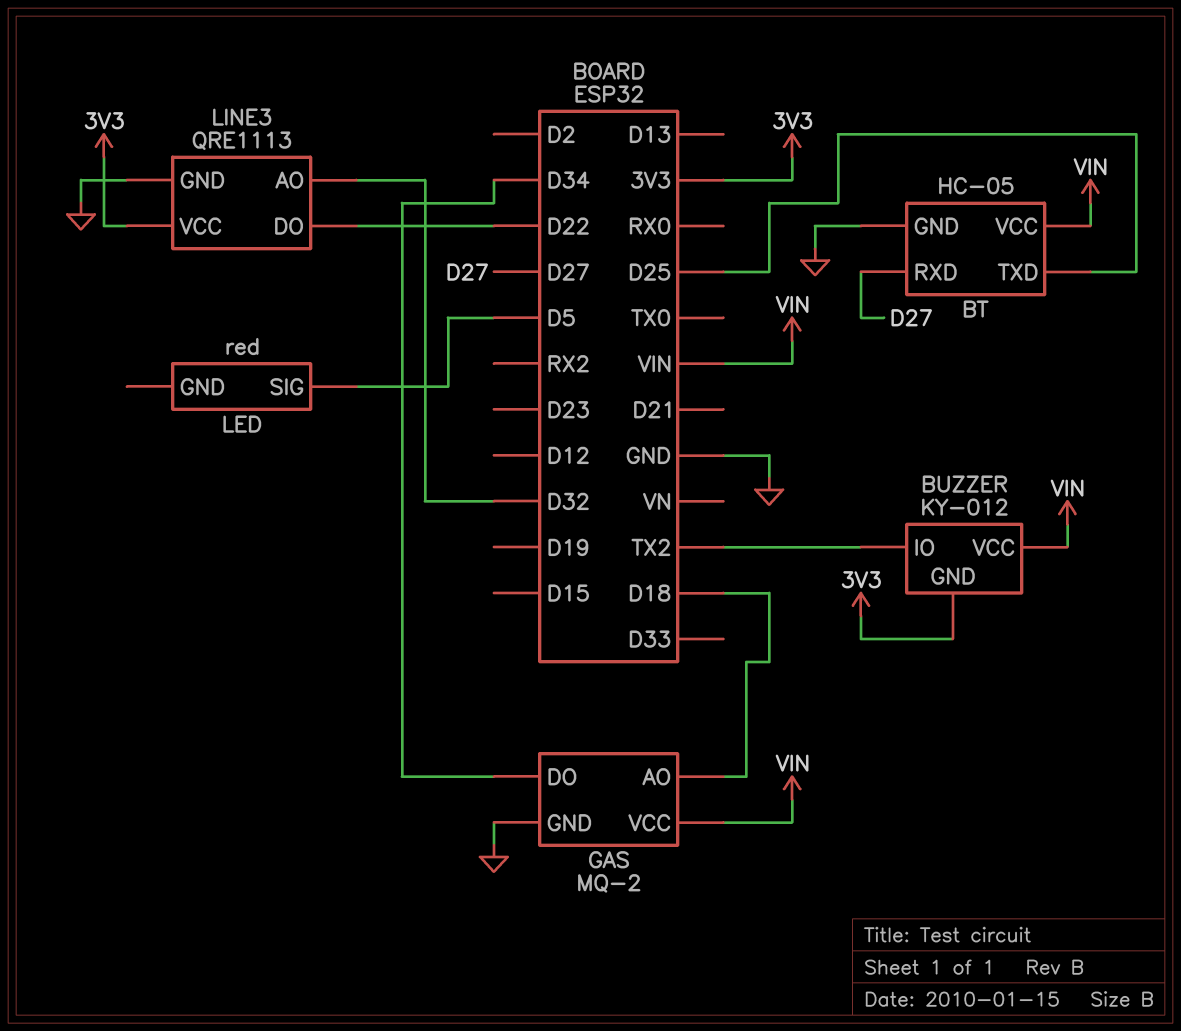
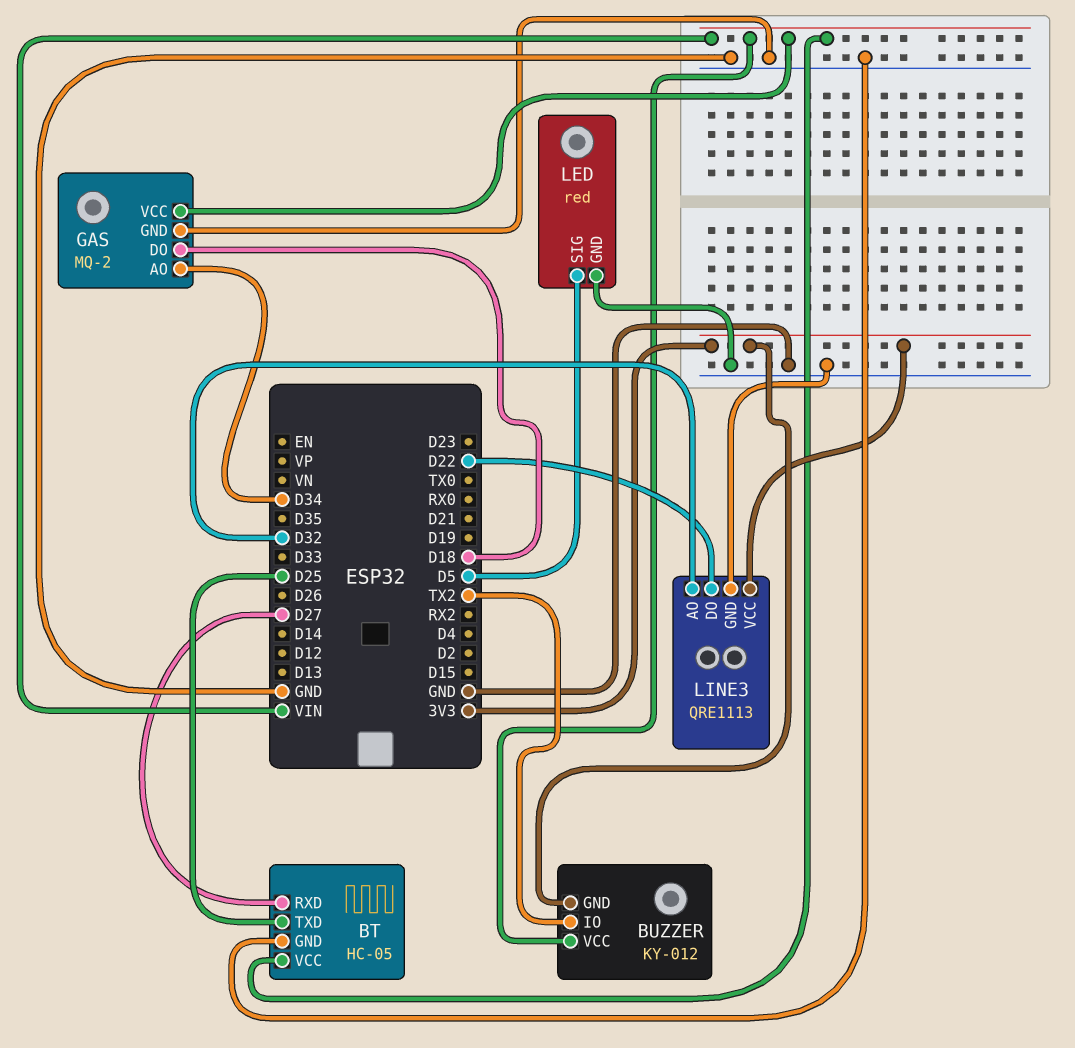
GAS pin AO: D18 -> D34
GAS pin DO: D34 -> D18
LED pin GND: none -> GND

